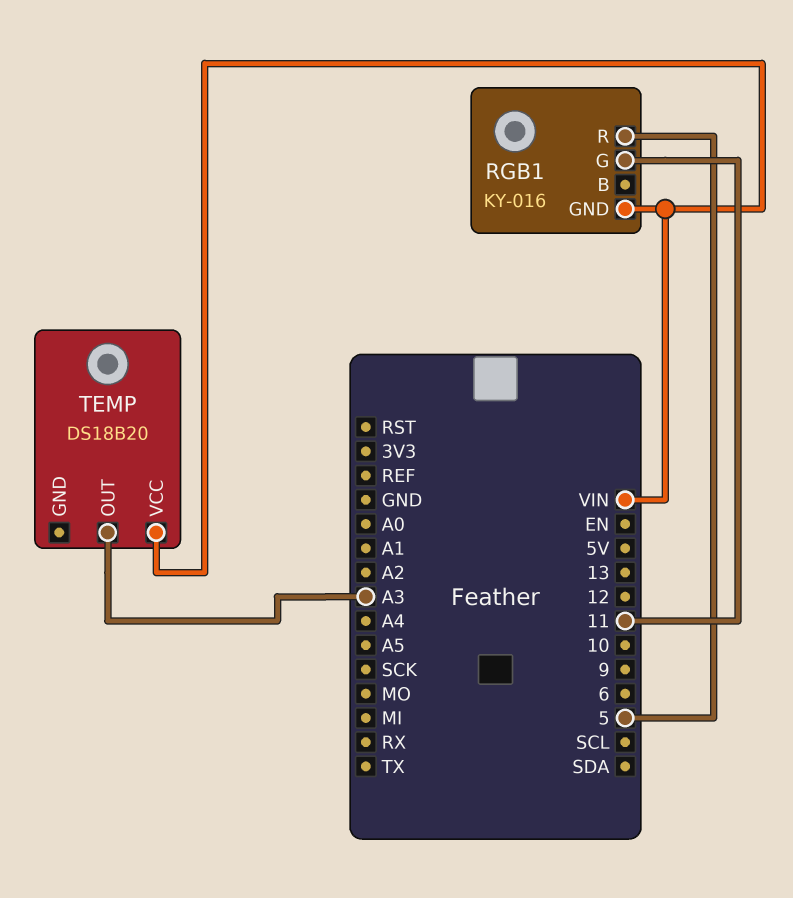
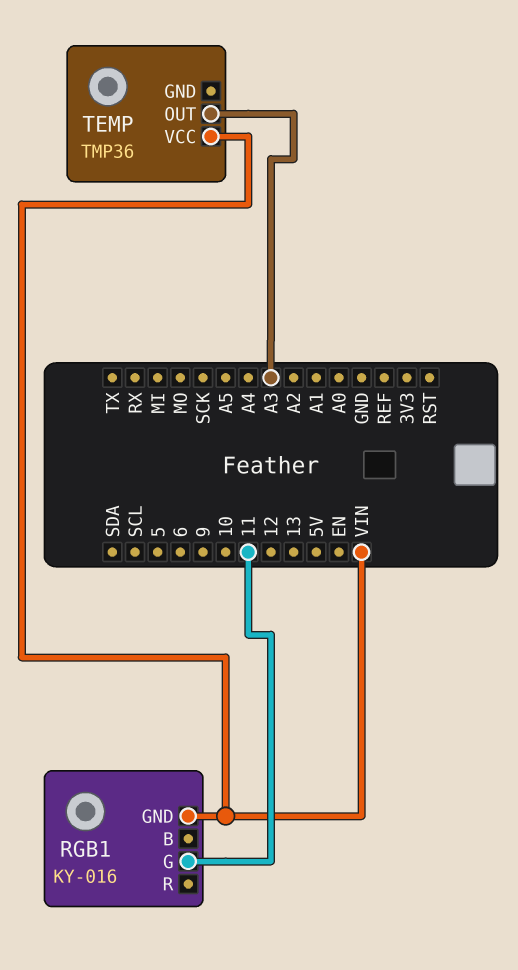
RGB1 pin R: 5 -> none
TEMP: DS18B20 -> TMP36

